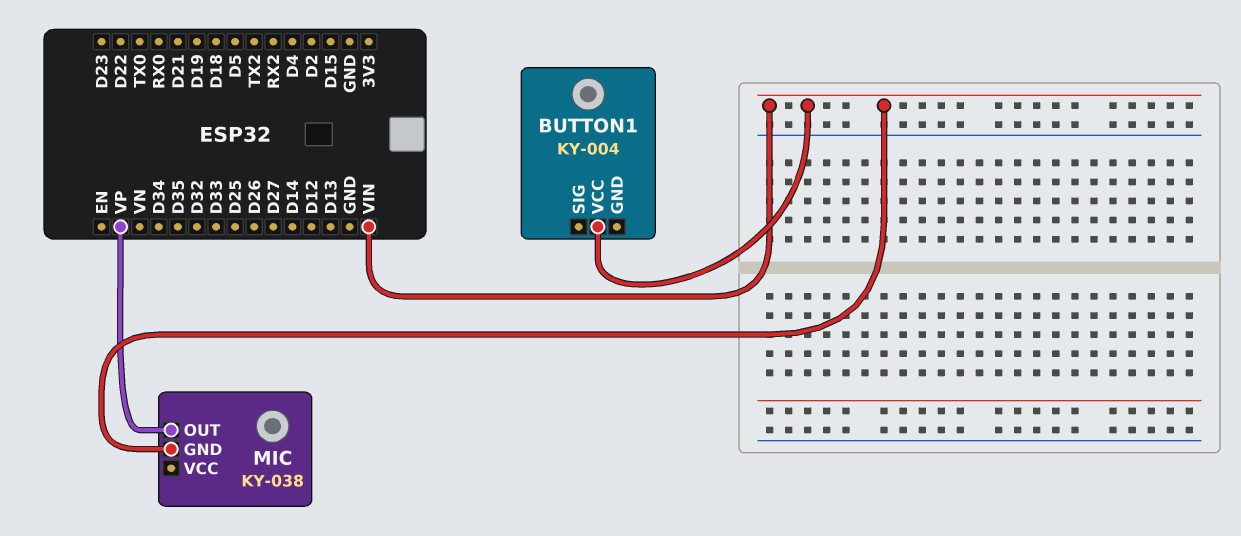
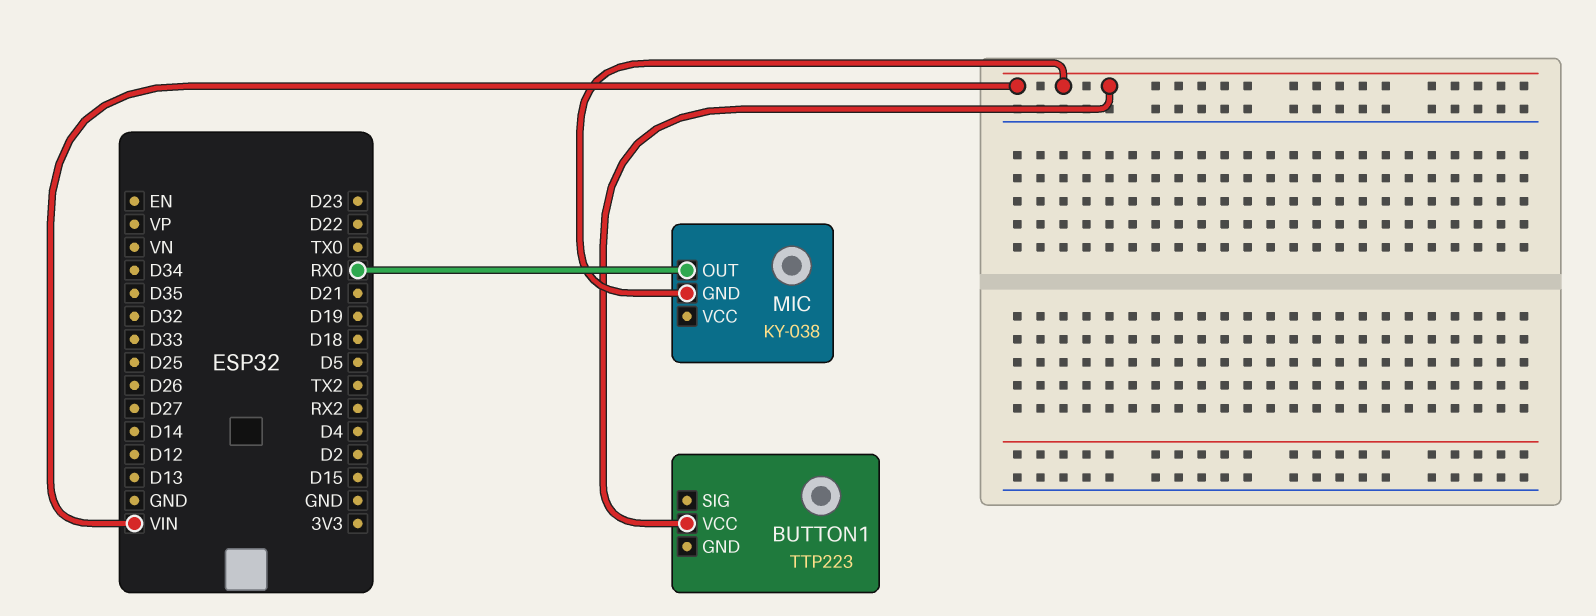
BUTTON1: KY-004 -> TTP223
MIC pin OUT: VP -> RX0

